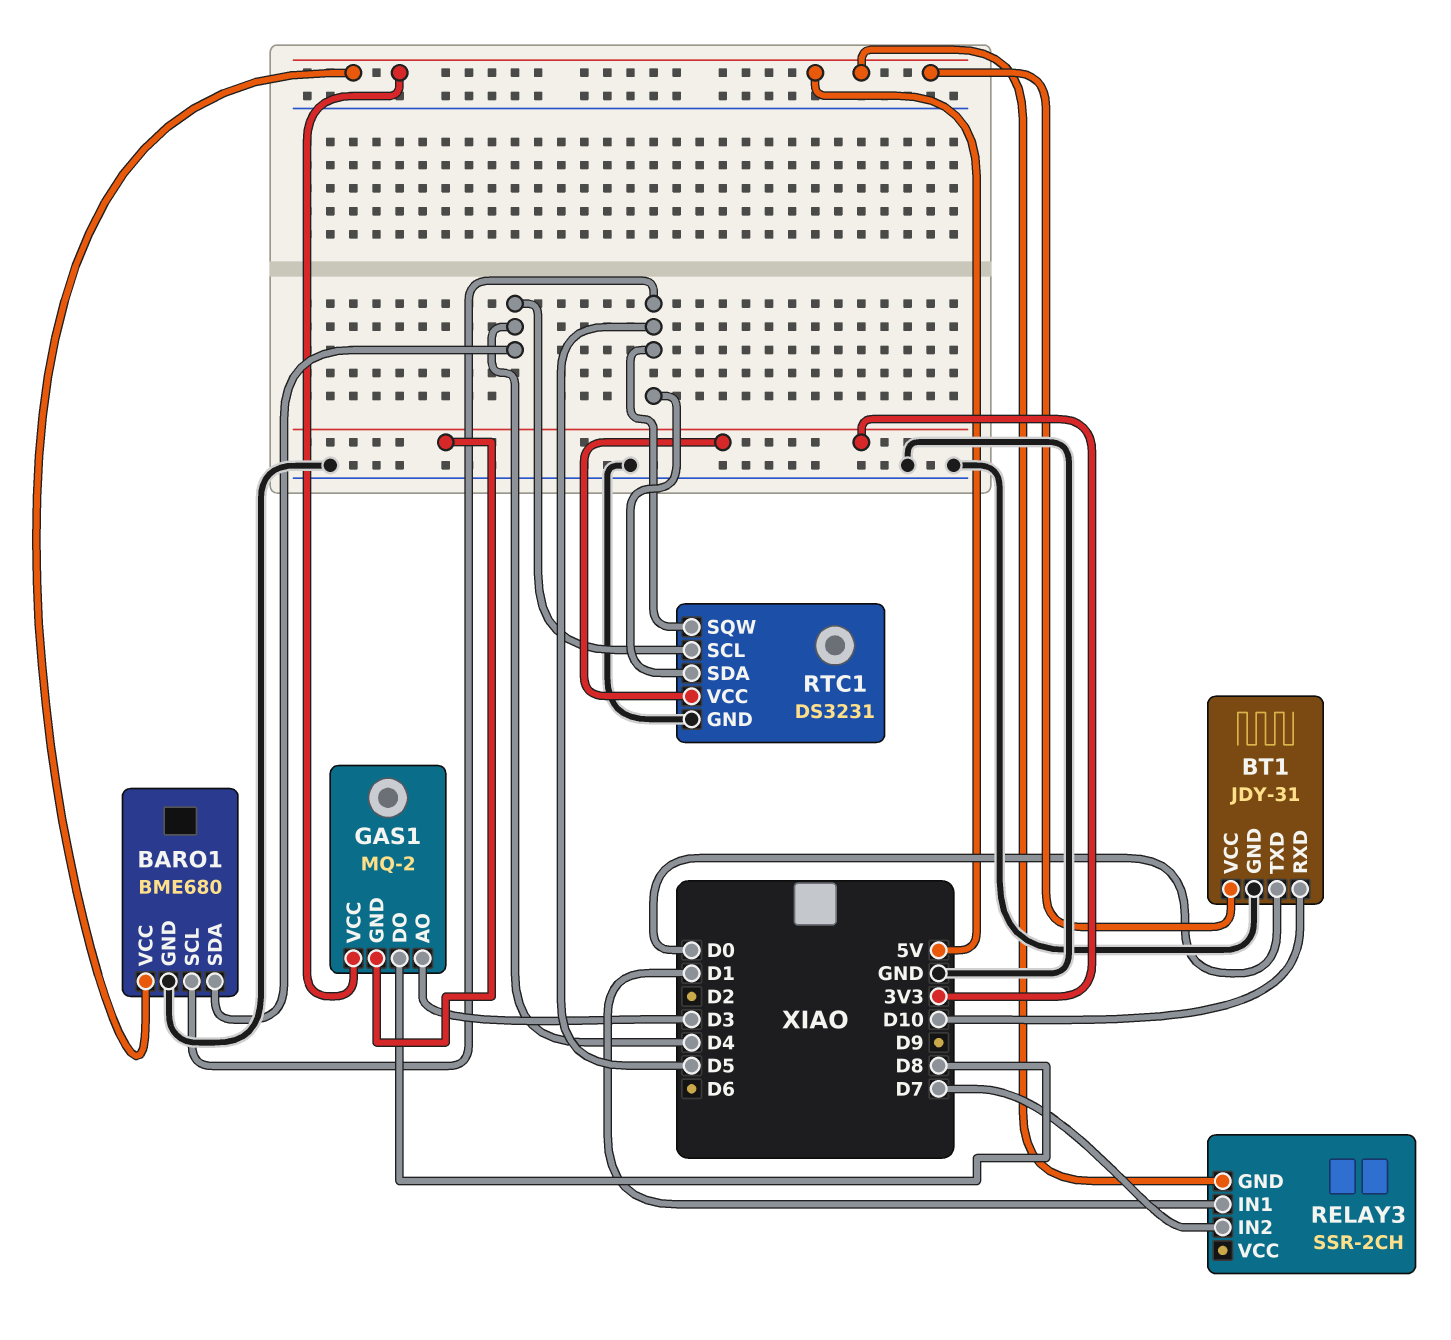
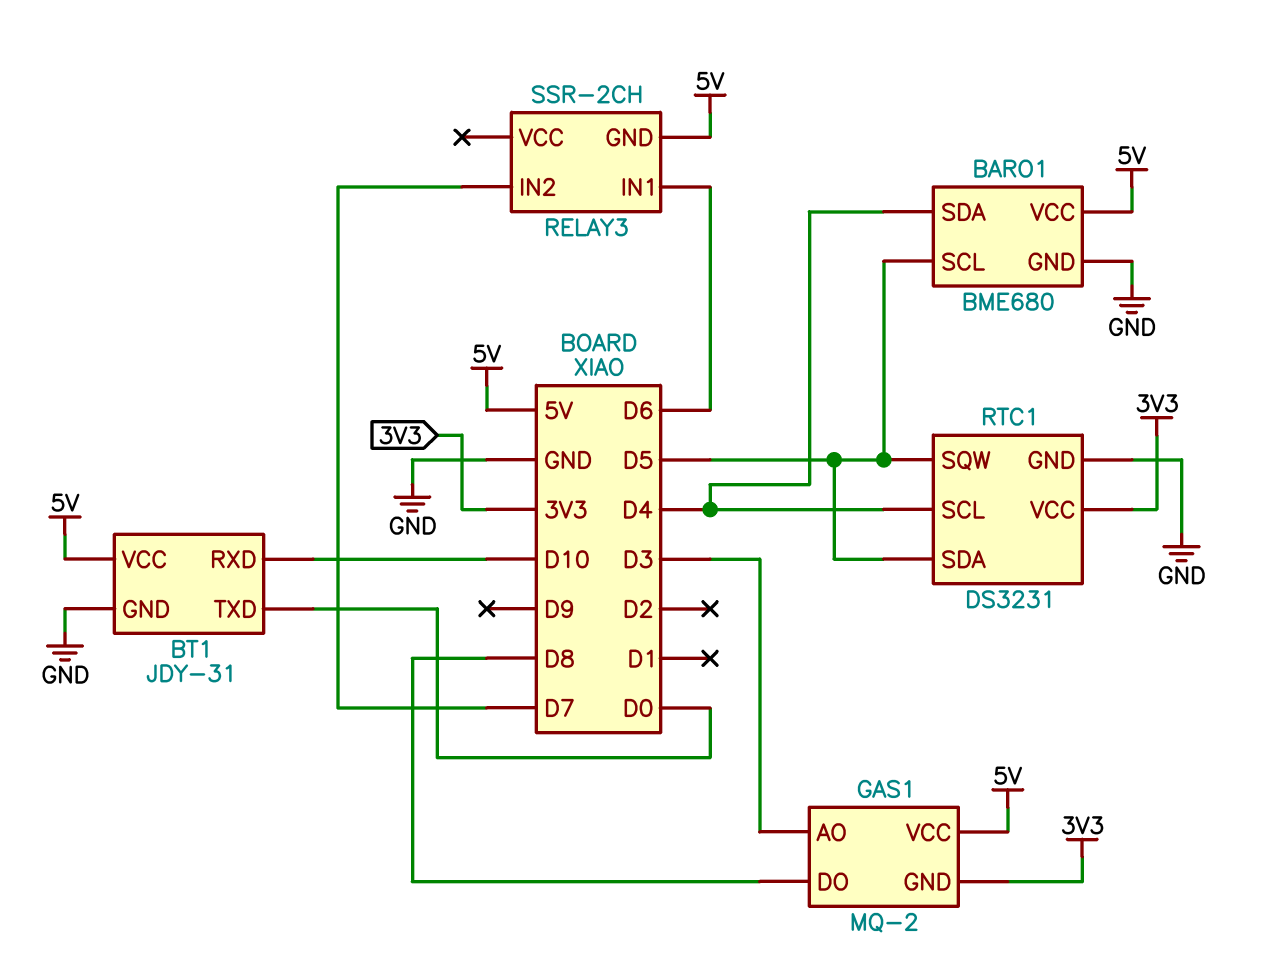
RELAY3 pin IN1: D1 -> D6

